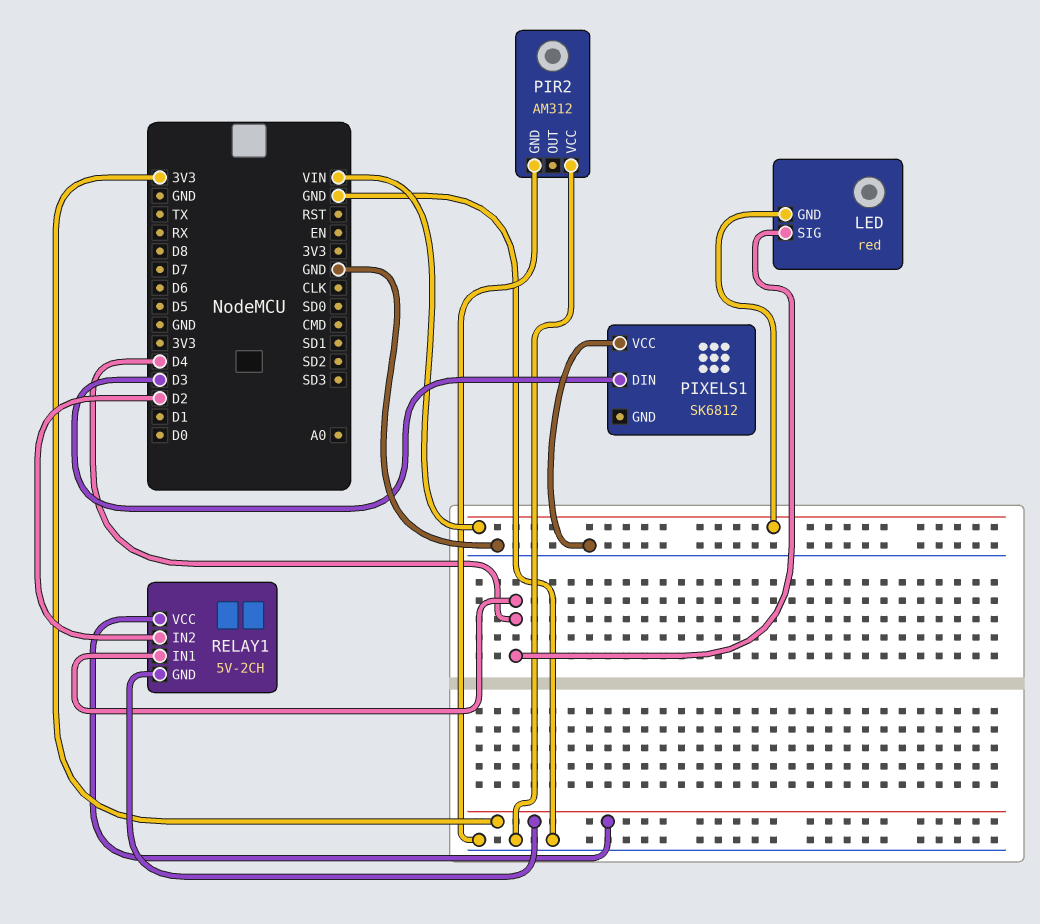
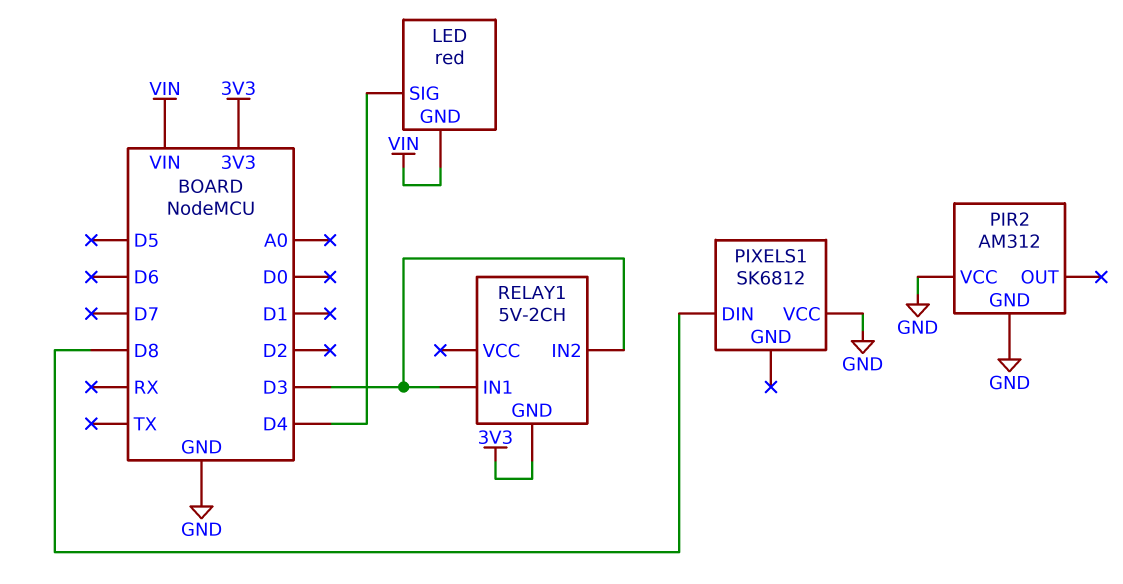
PIXELS1 pin DIN: D3 -> D8
RELAY1 pin IN1: D4 -> D3
RELAY1 pin IN2: D2 -> D3
RELAY1 pin VCC: 3V3 -> none

